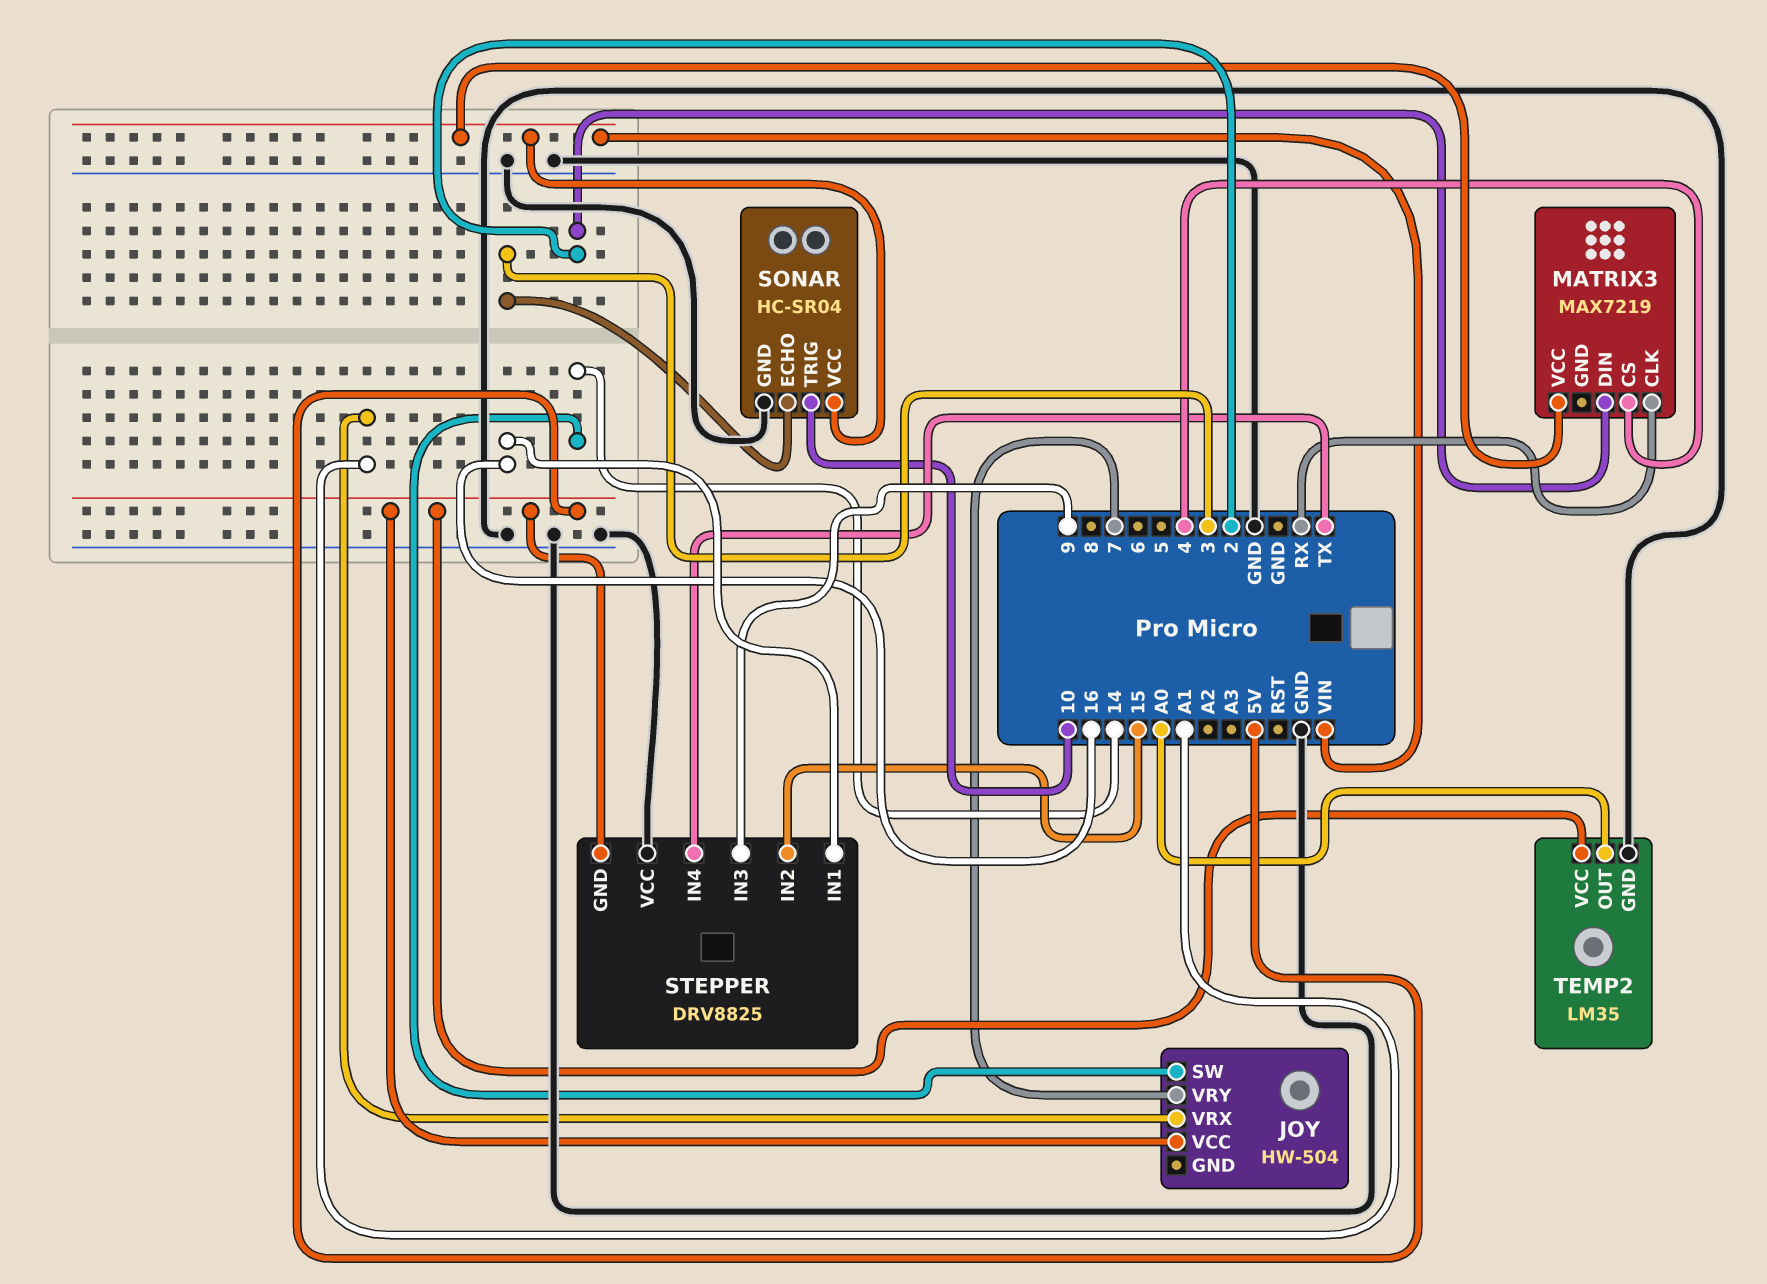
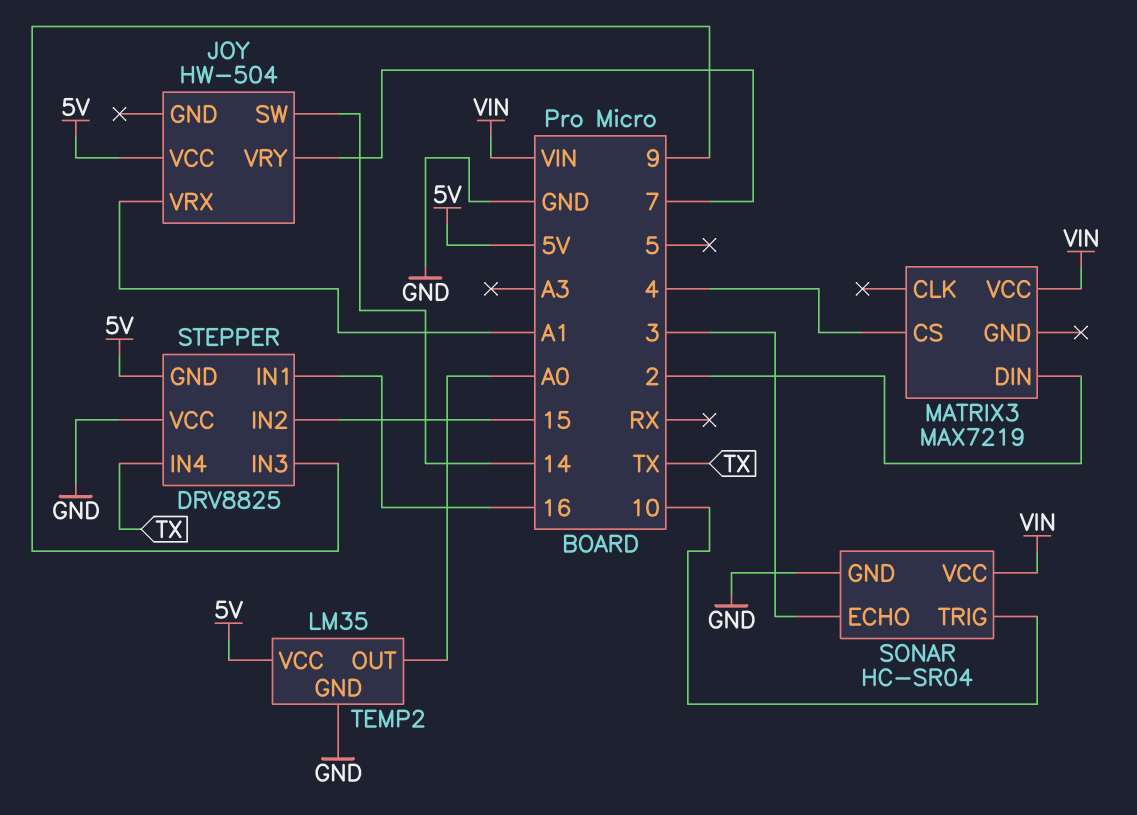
MATRIX3 pin CLK: RX -> none

